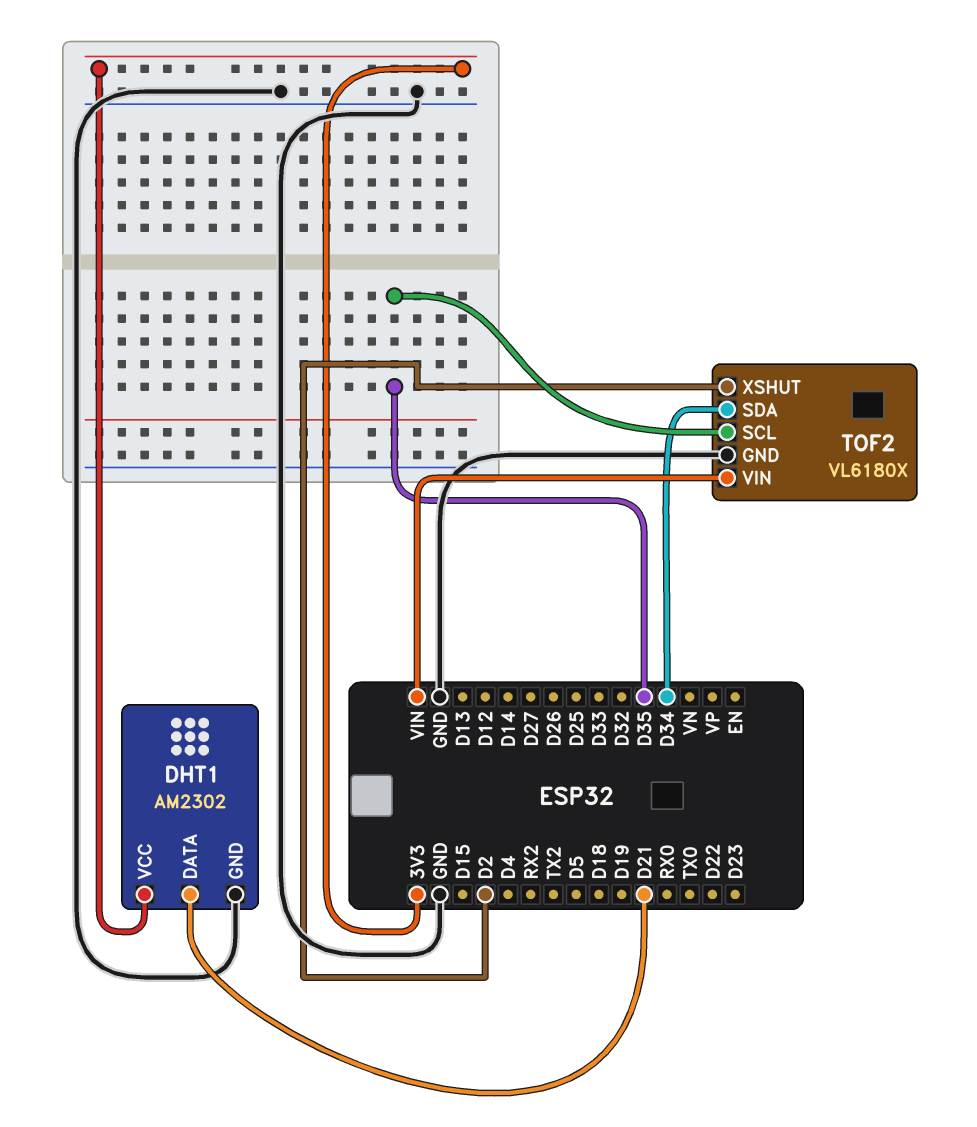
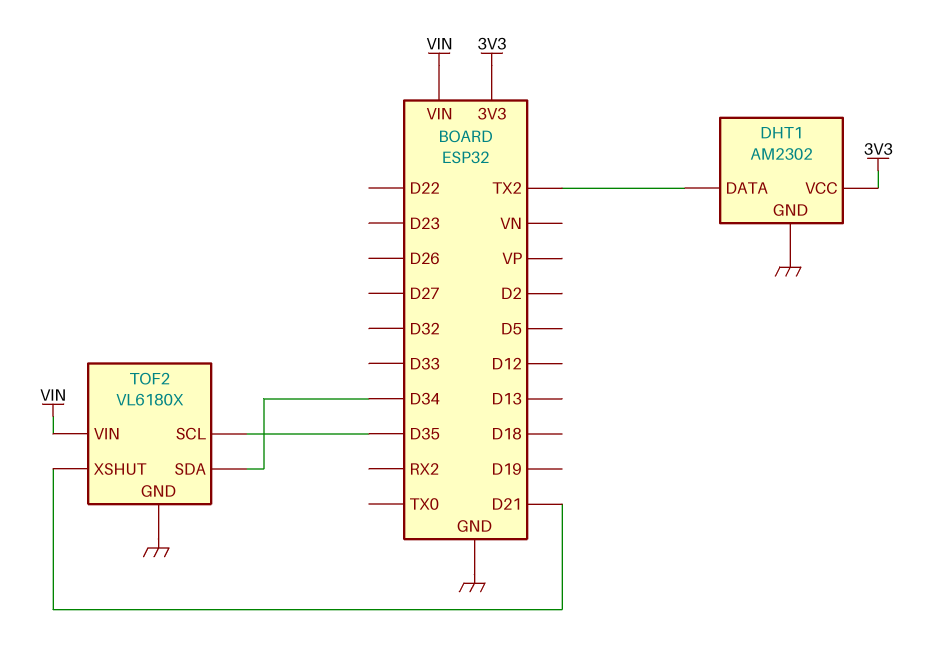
DHT1 pin DATA: D21 -> TX2
TOF2 pin XSHUT: D2 -> D21

